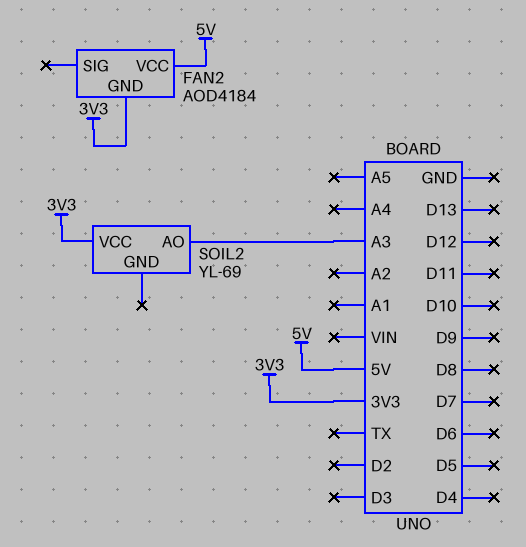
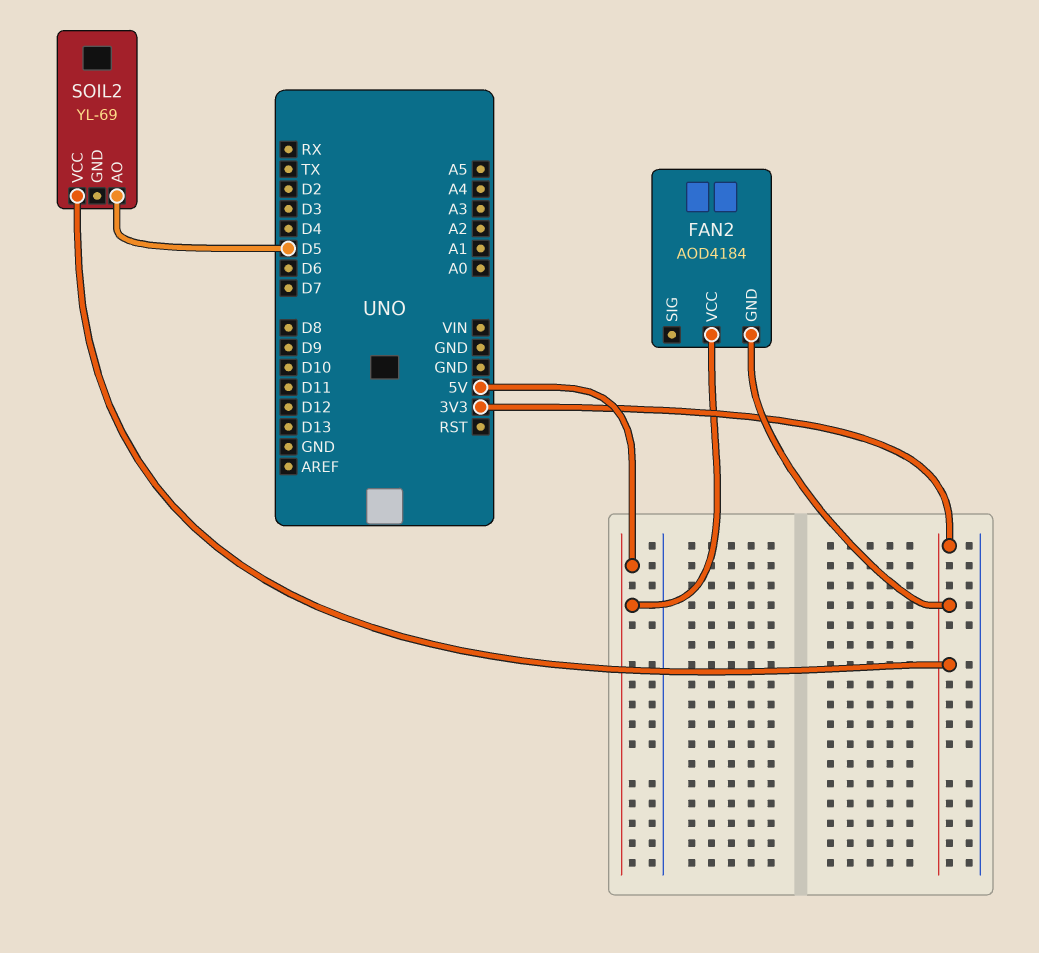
SOIL2 pin AO: A3 -> D5

